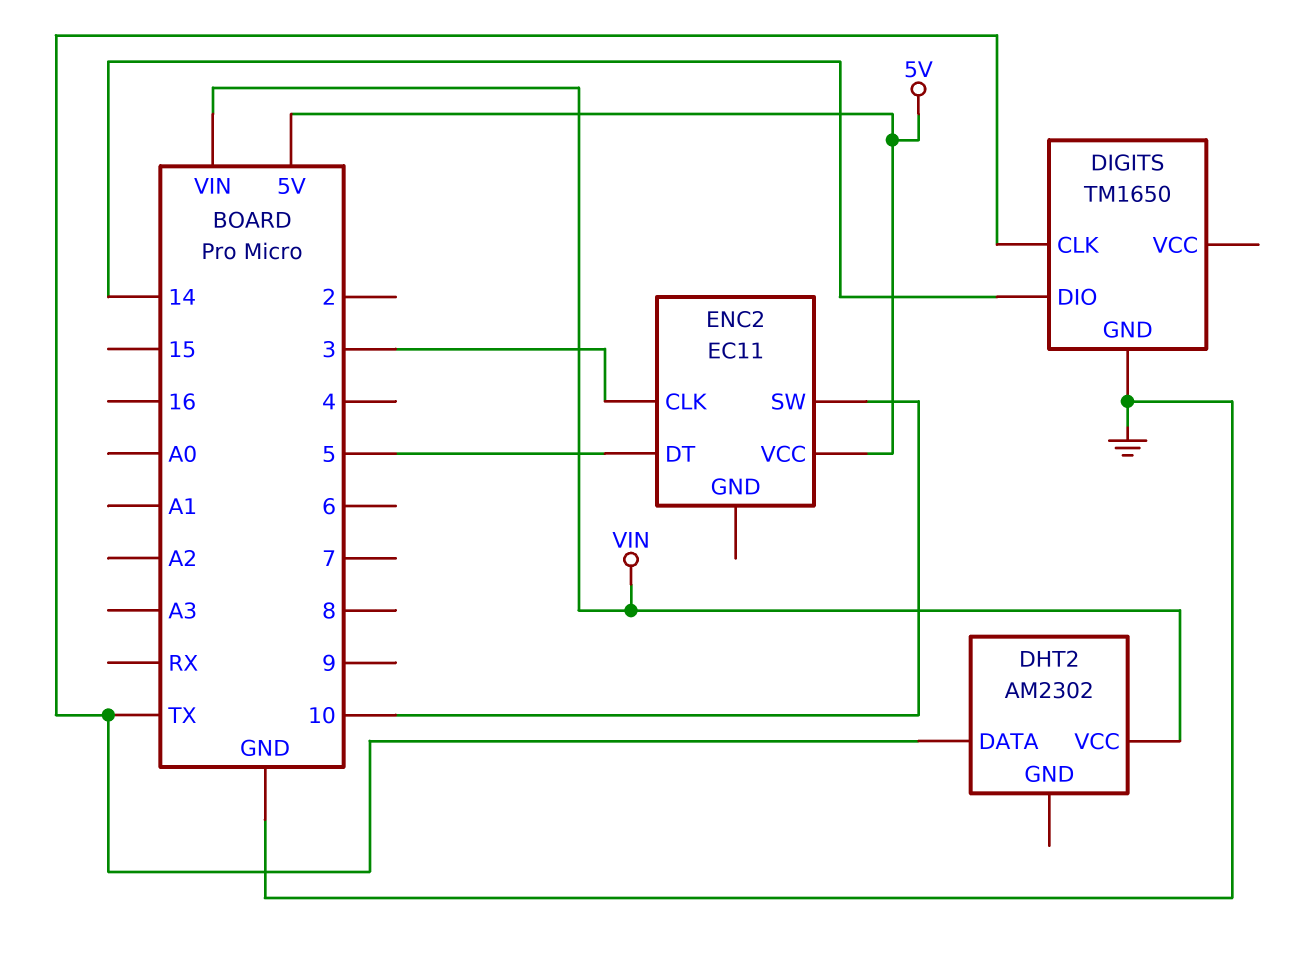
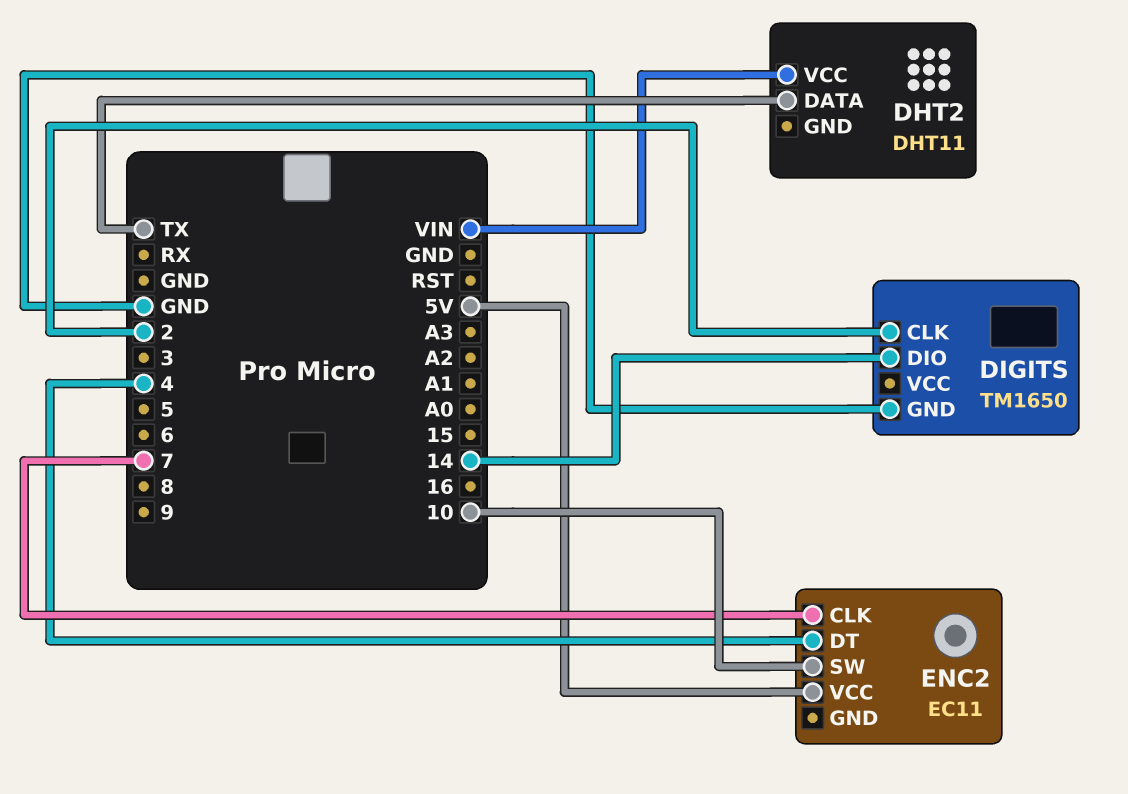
DHT2: AM2302 -> DHT11
DIGITS pin CLK: TX -> 2
ENC2 pin CLK: 3 -> 7
ENC2 pin DT: 5 -> 4

